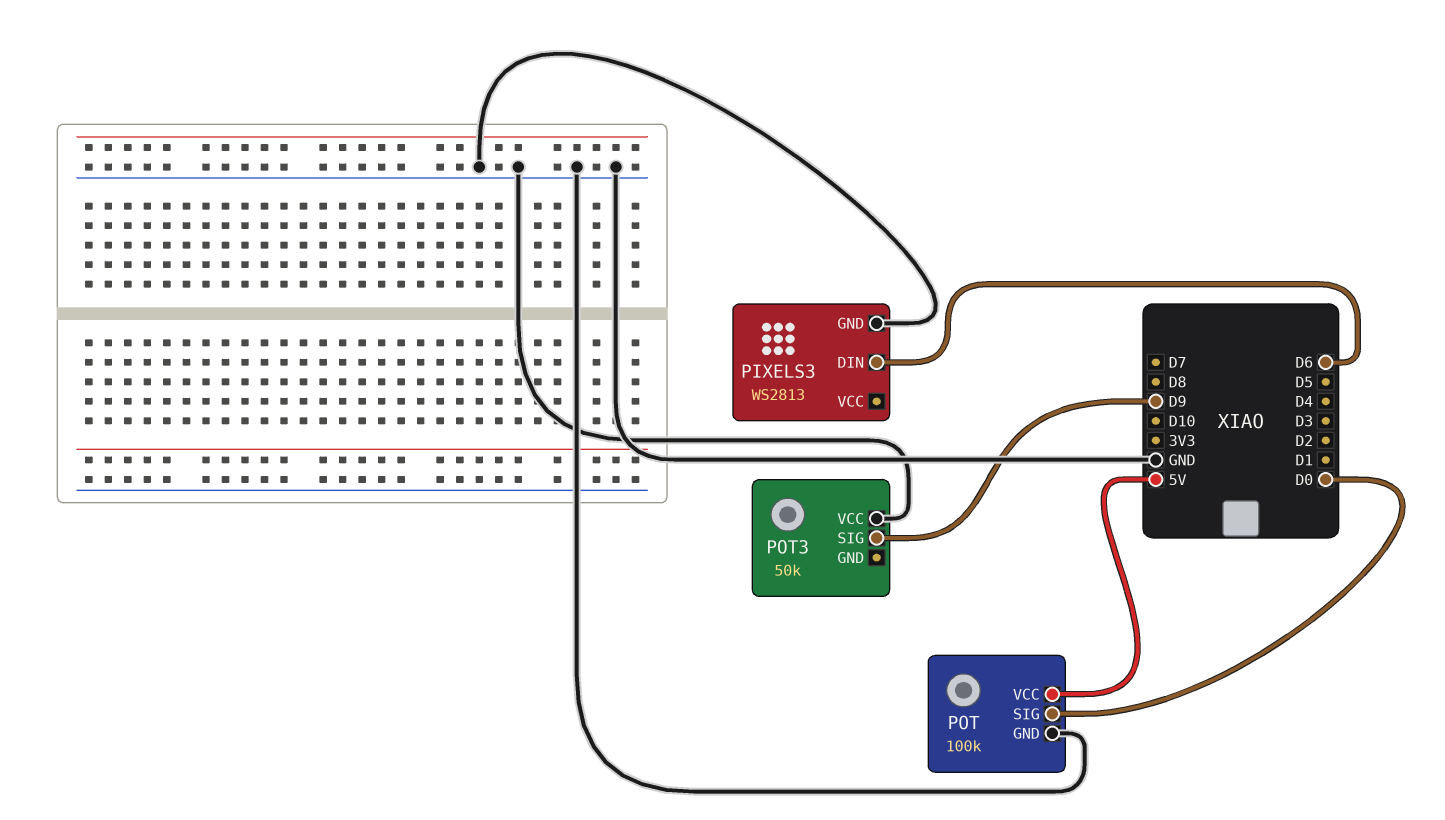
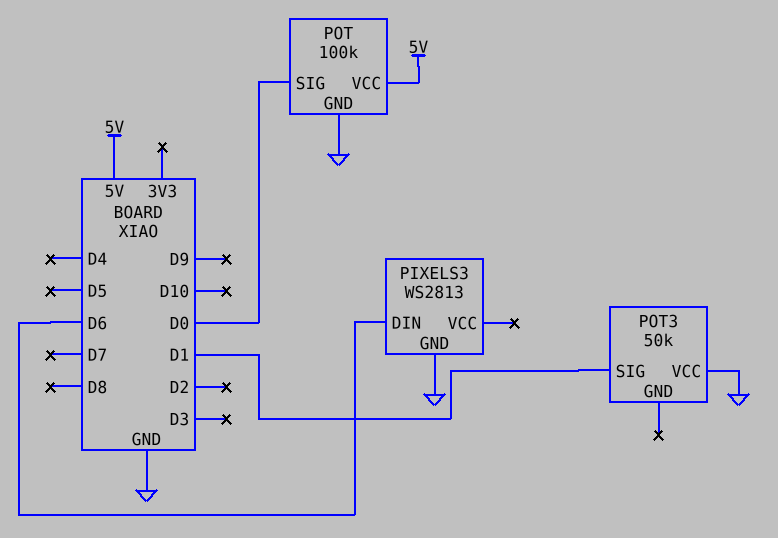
POT3 pin SIG: D9 -> D1

